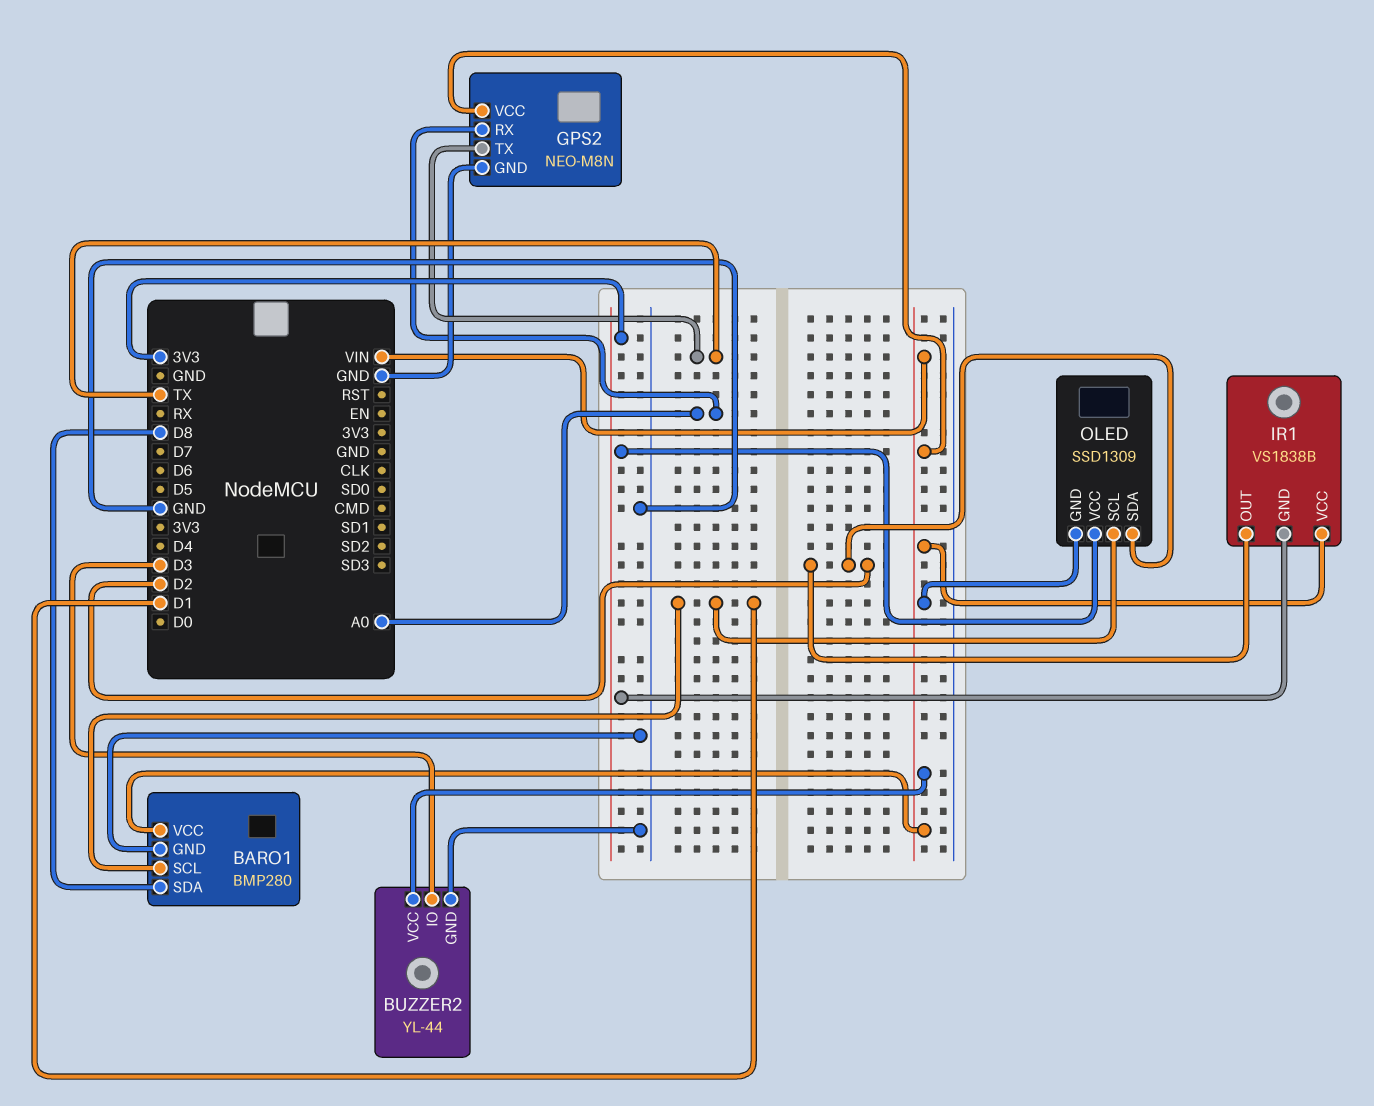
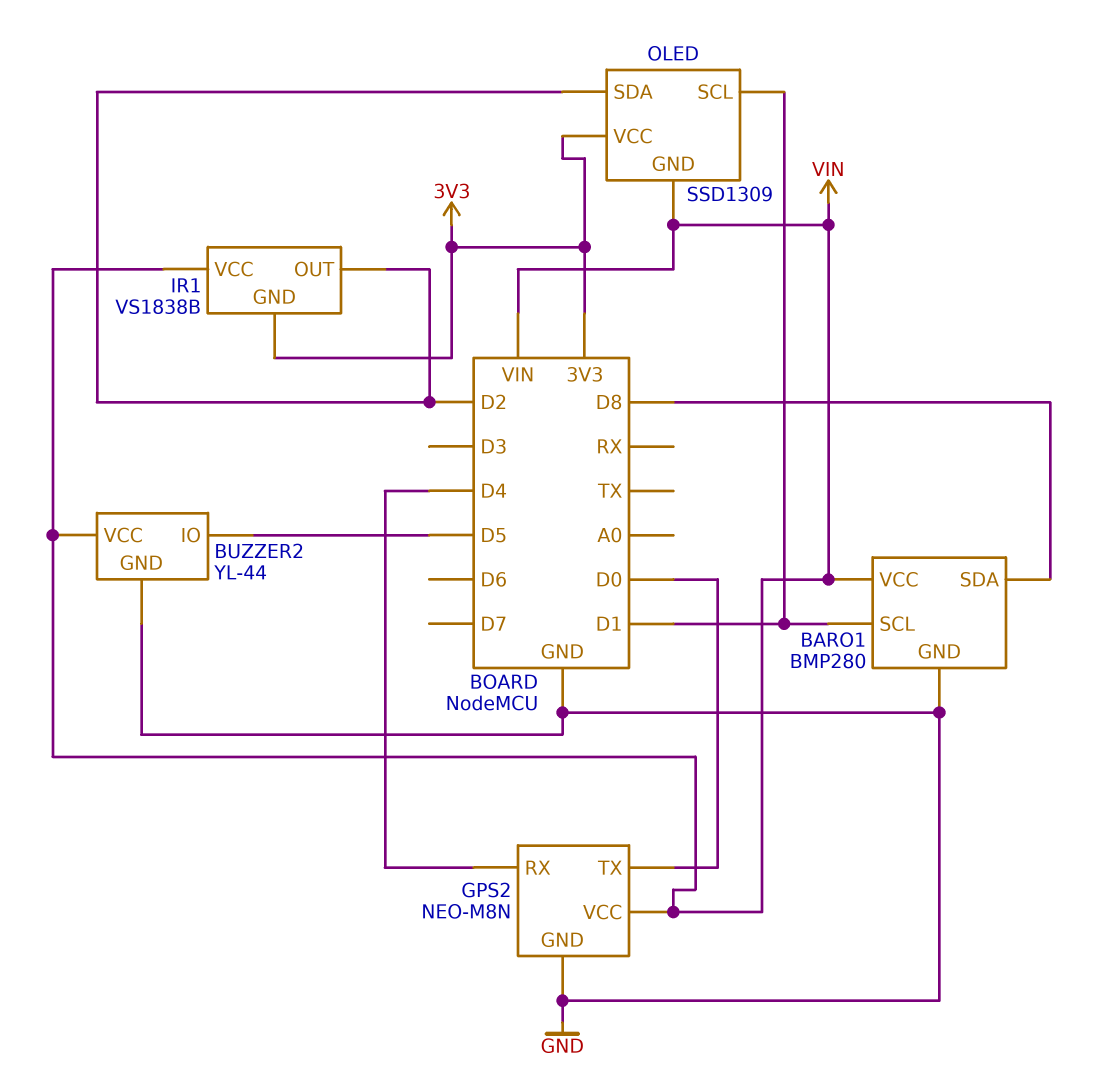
BUZZER2 pin IO: D3 -> D5
GPS2 pin RX: A0 -> D4
GPS2 pin TX: TX -> D0

